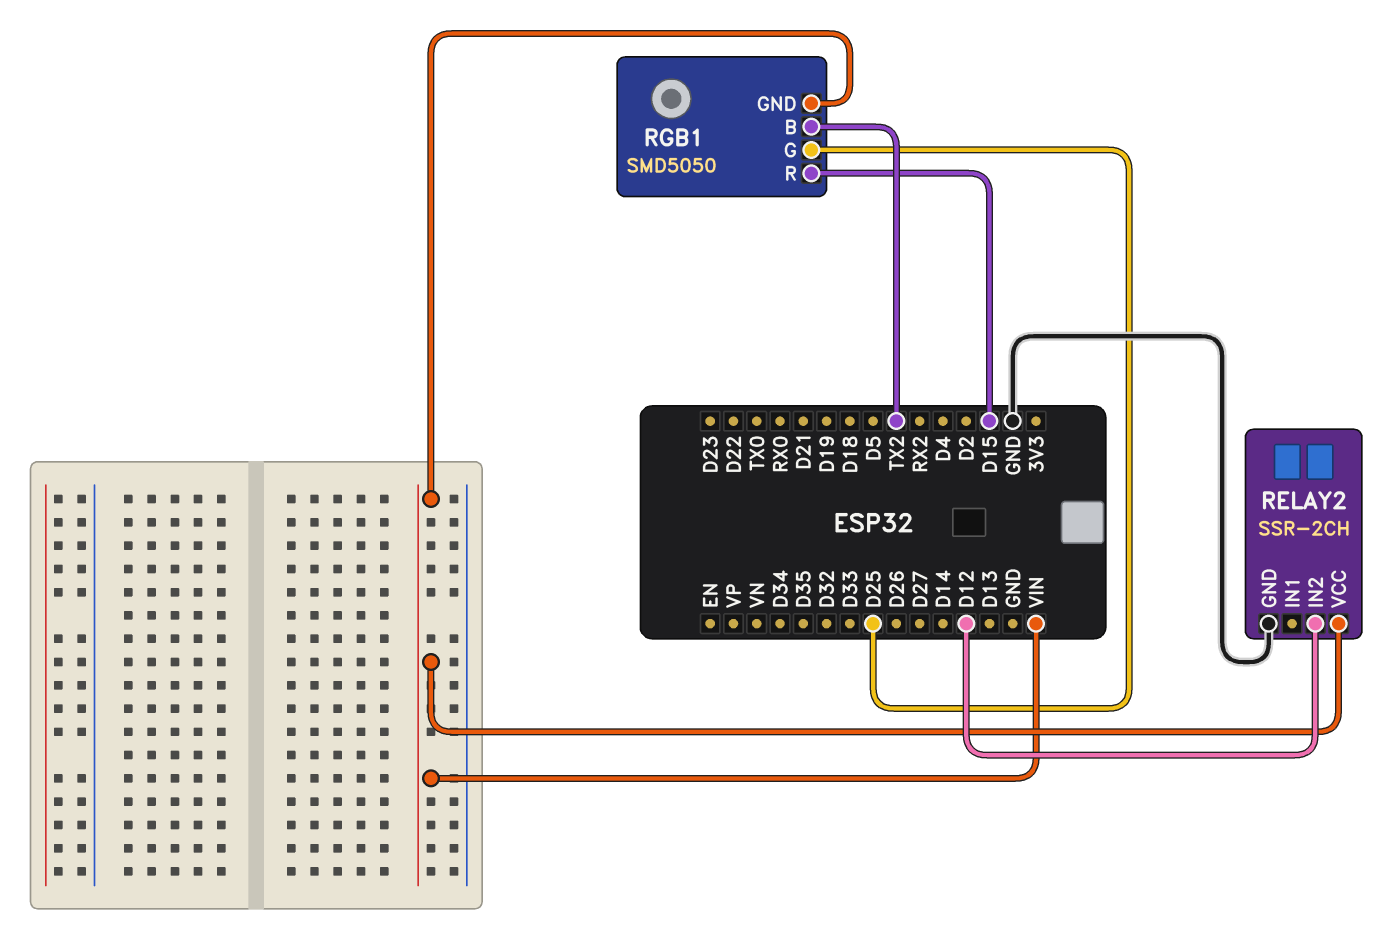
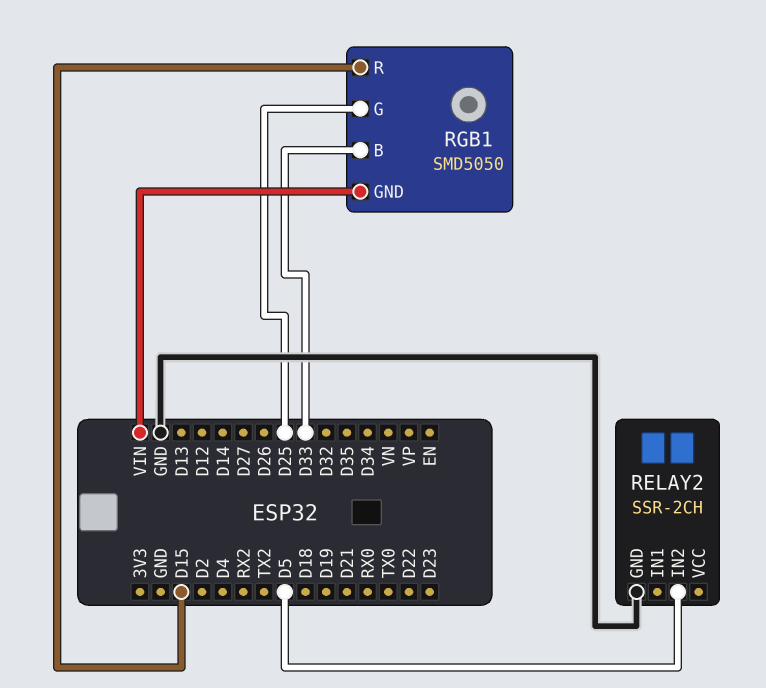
RELAY2 pin IN2: D12 -> D5
RELAY2 pin VCC: VIN -> none
RGB1 pin B: TX2 -> D33

